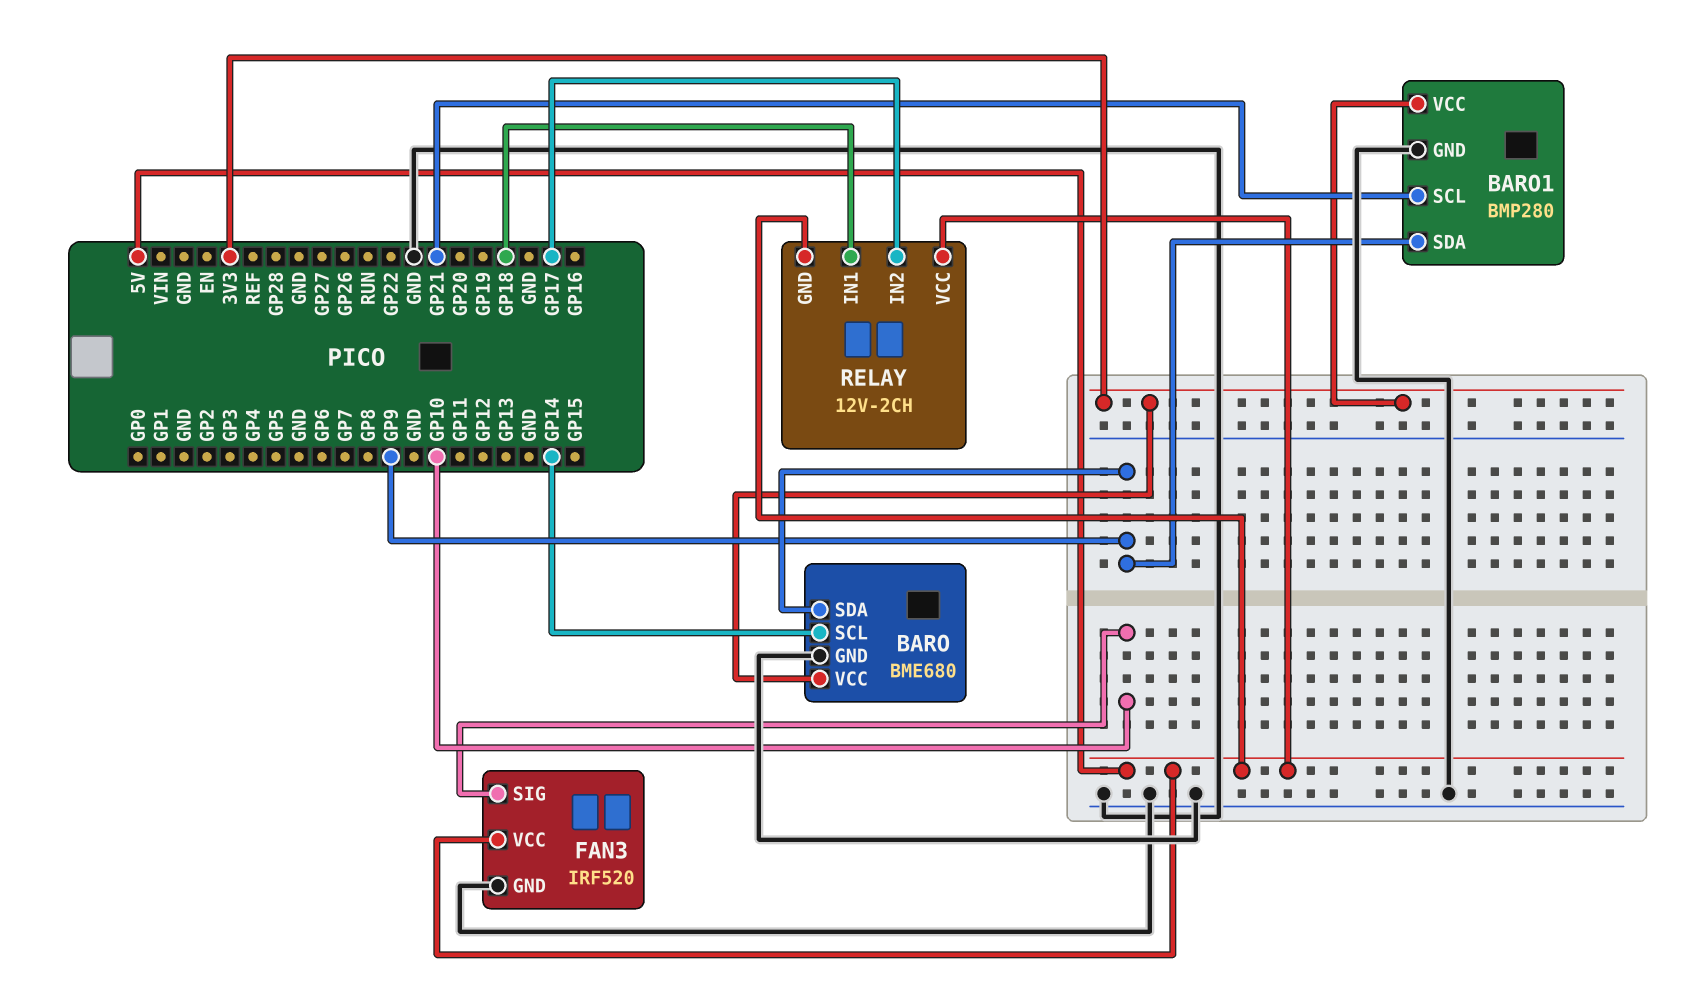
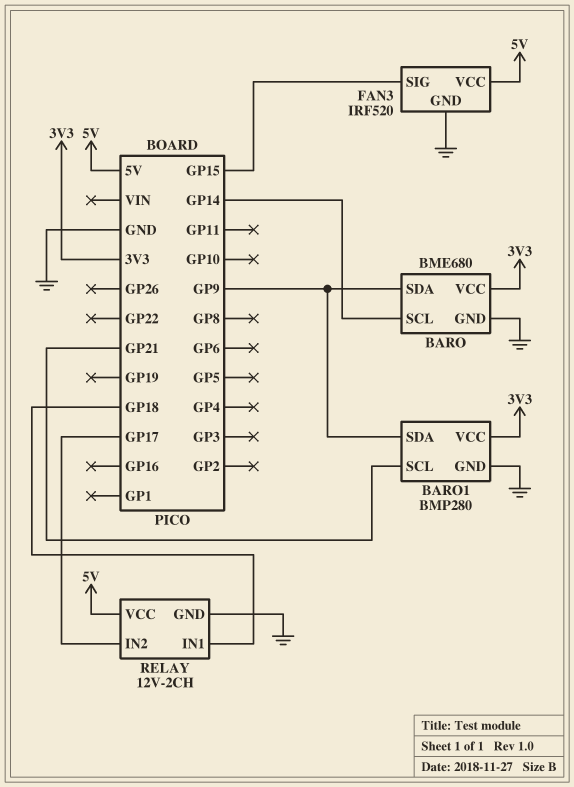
FAN3 pin SIG: GP10 -> GP15
RELAY pin GND: 5V -> GND

